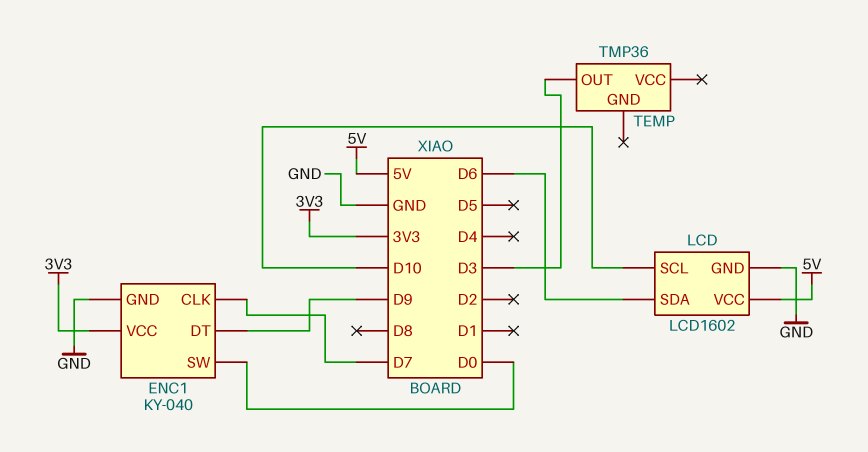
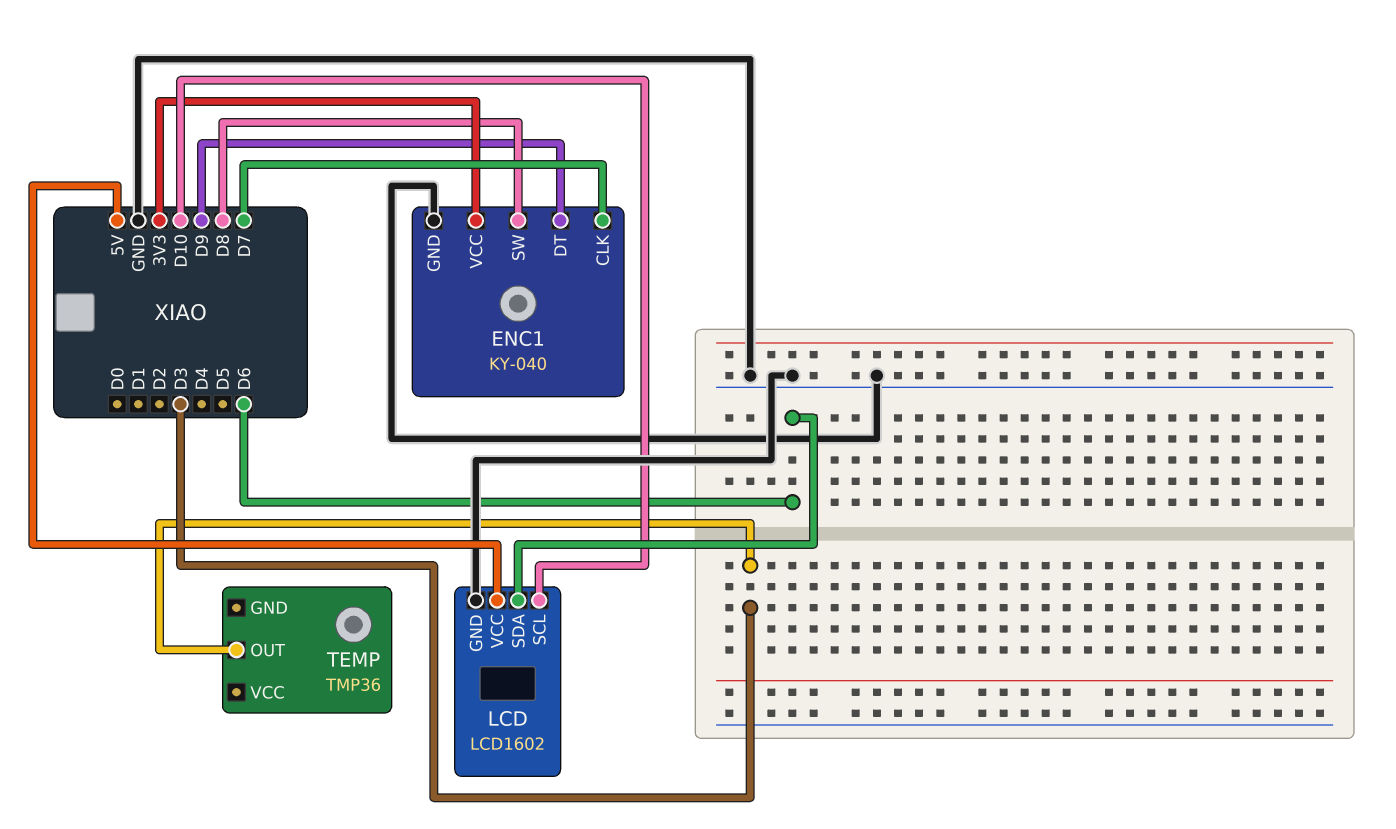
ENC1 pin SW: D0 -> D8

